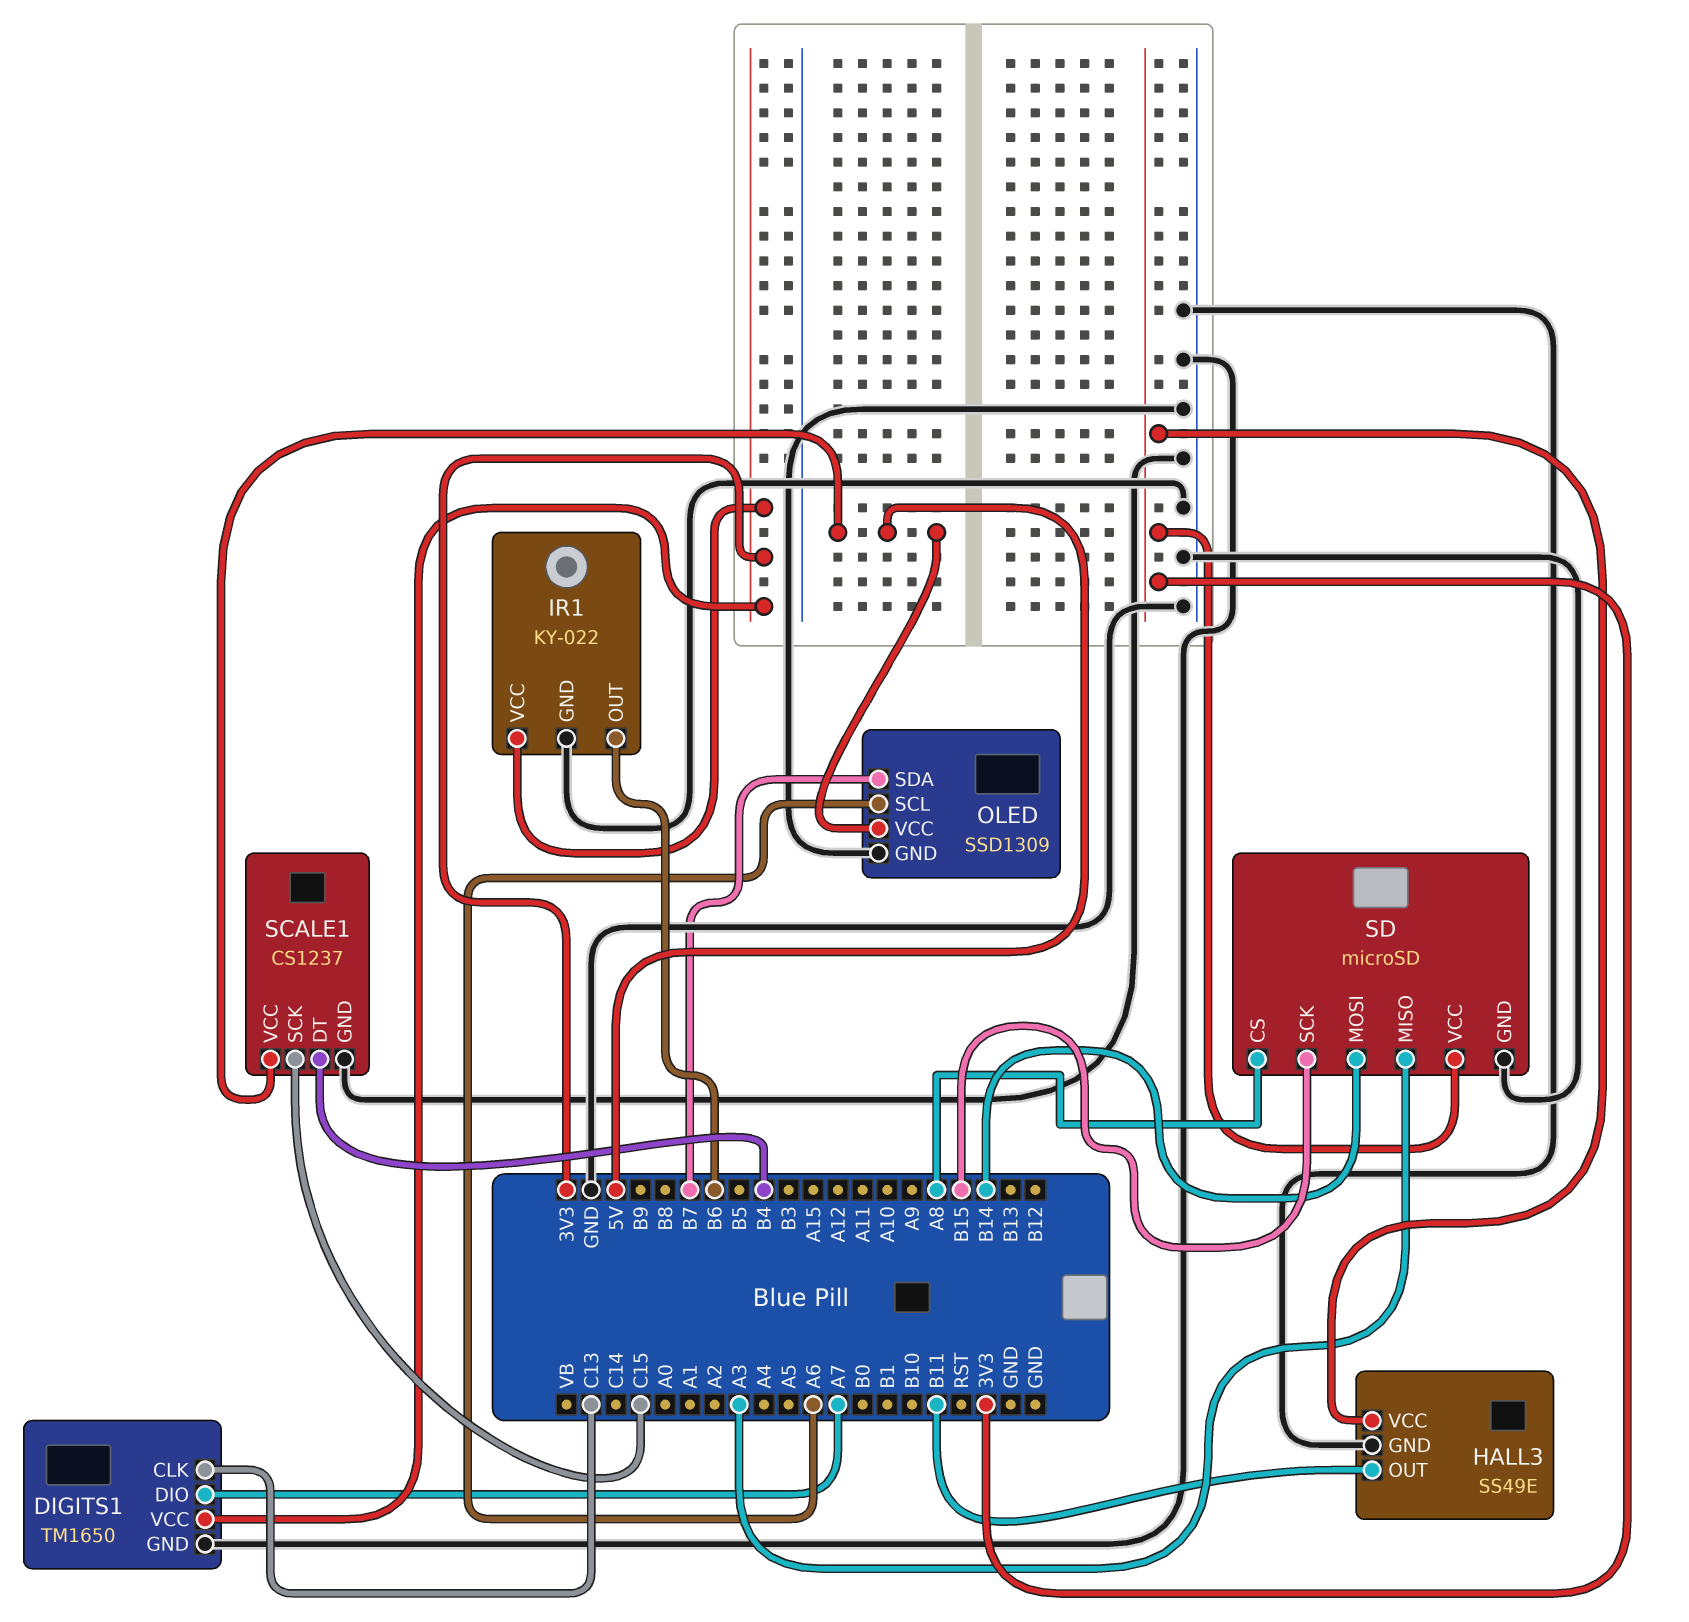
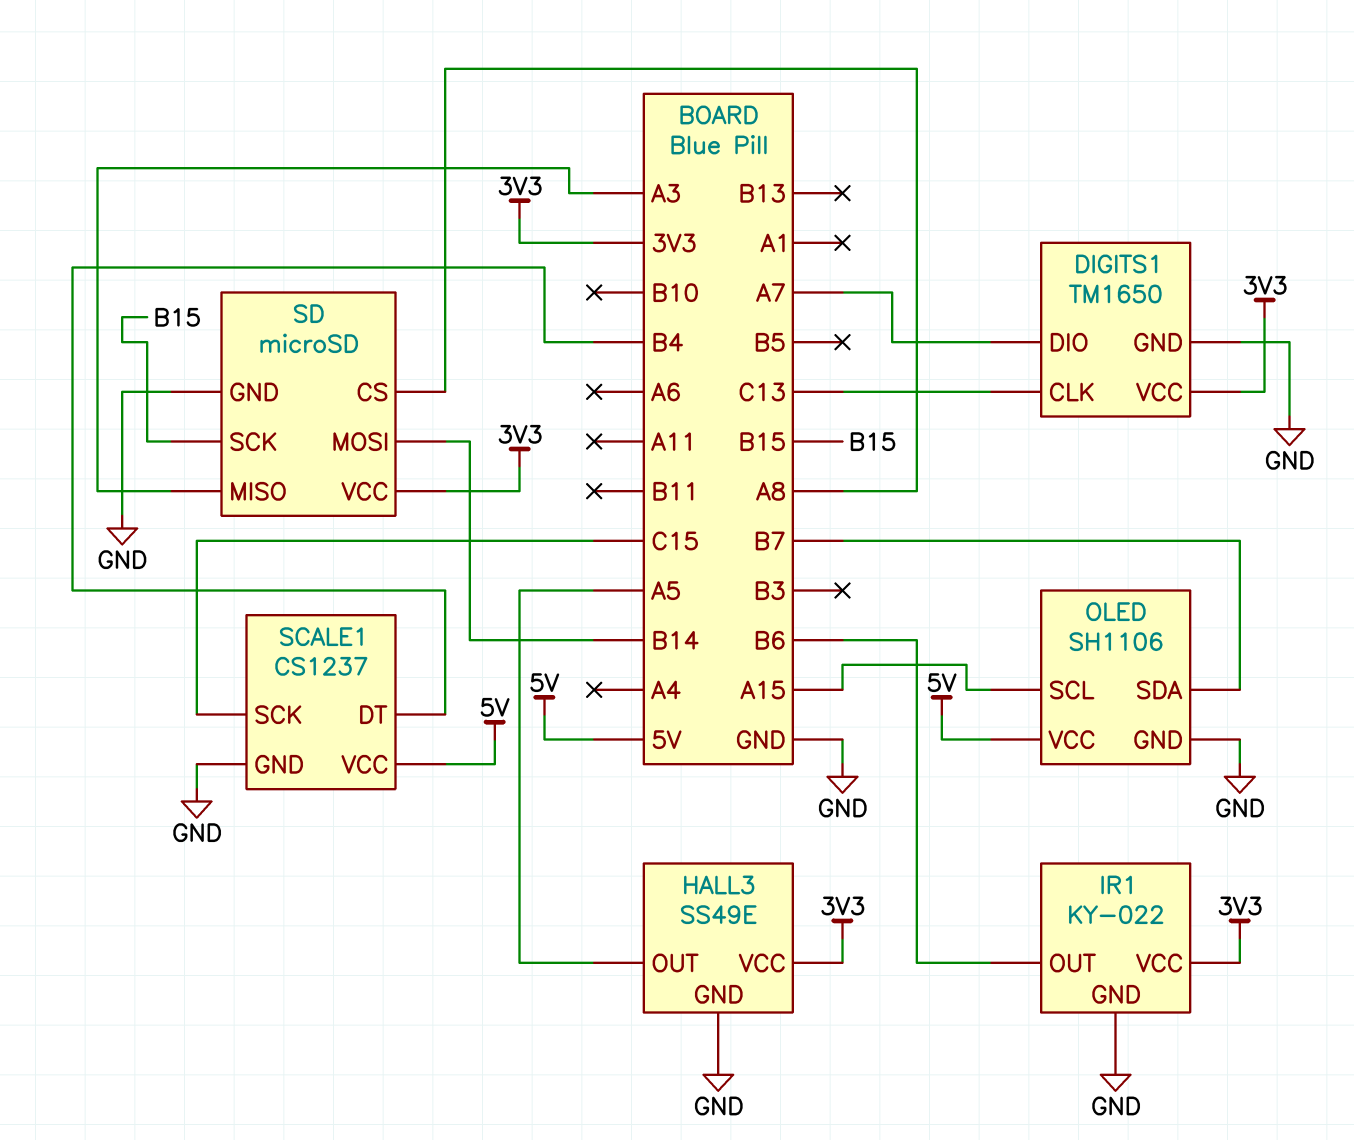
HALL3 pin OUT: B11 -> A5
OLED: SSD1309 -> SH1106
OLED pin SCL: A6 -> A15

